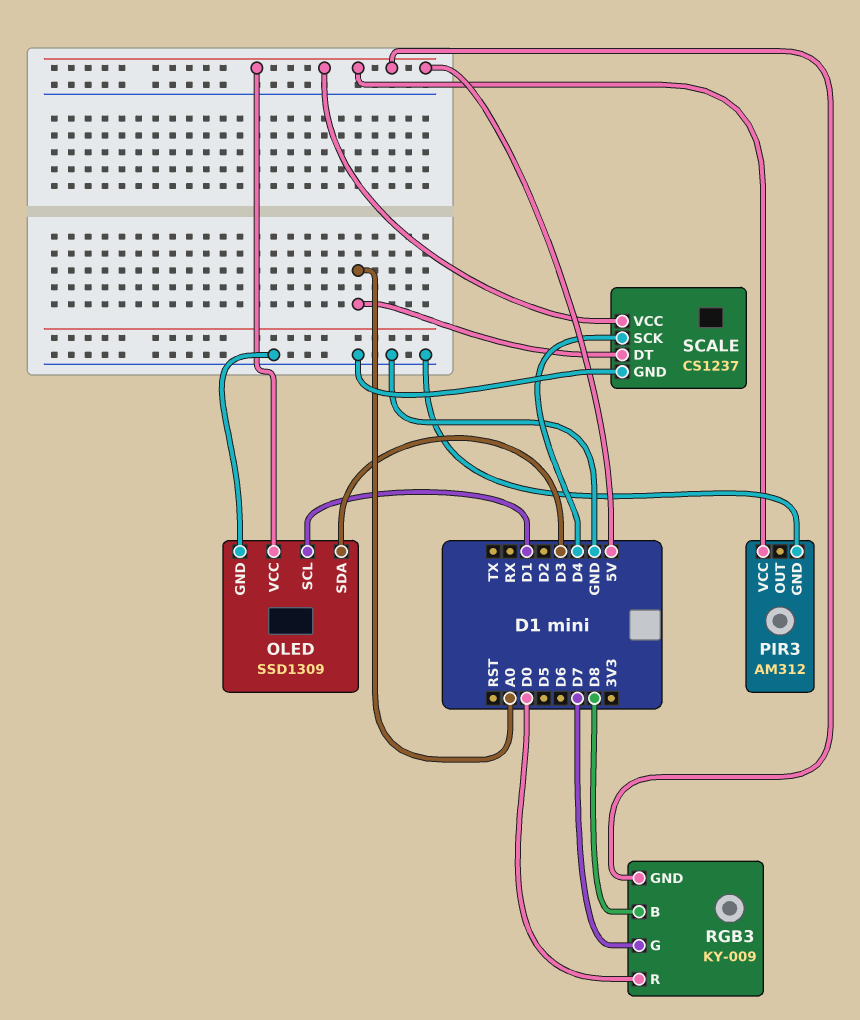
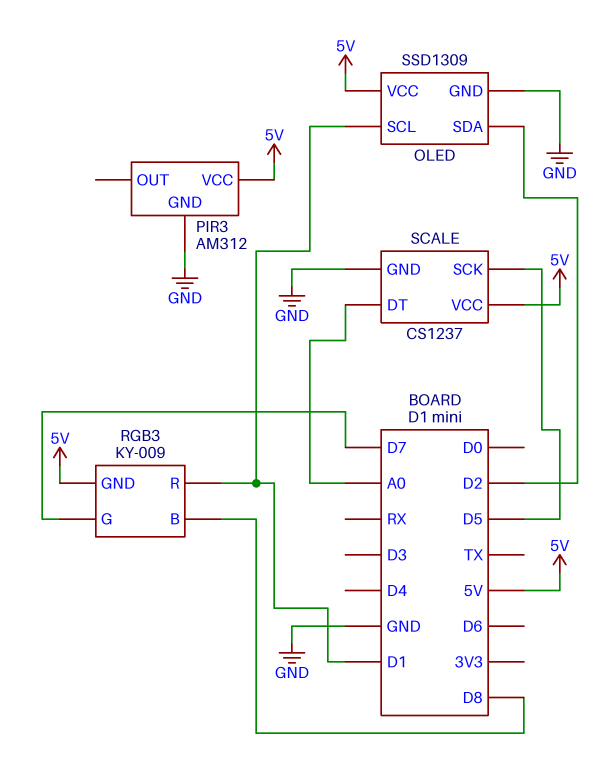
OLED pin SDA: D3 -> D2
RGB3 pin R: D0 -> D1
SCALE pin SCK: D4 -> D5

